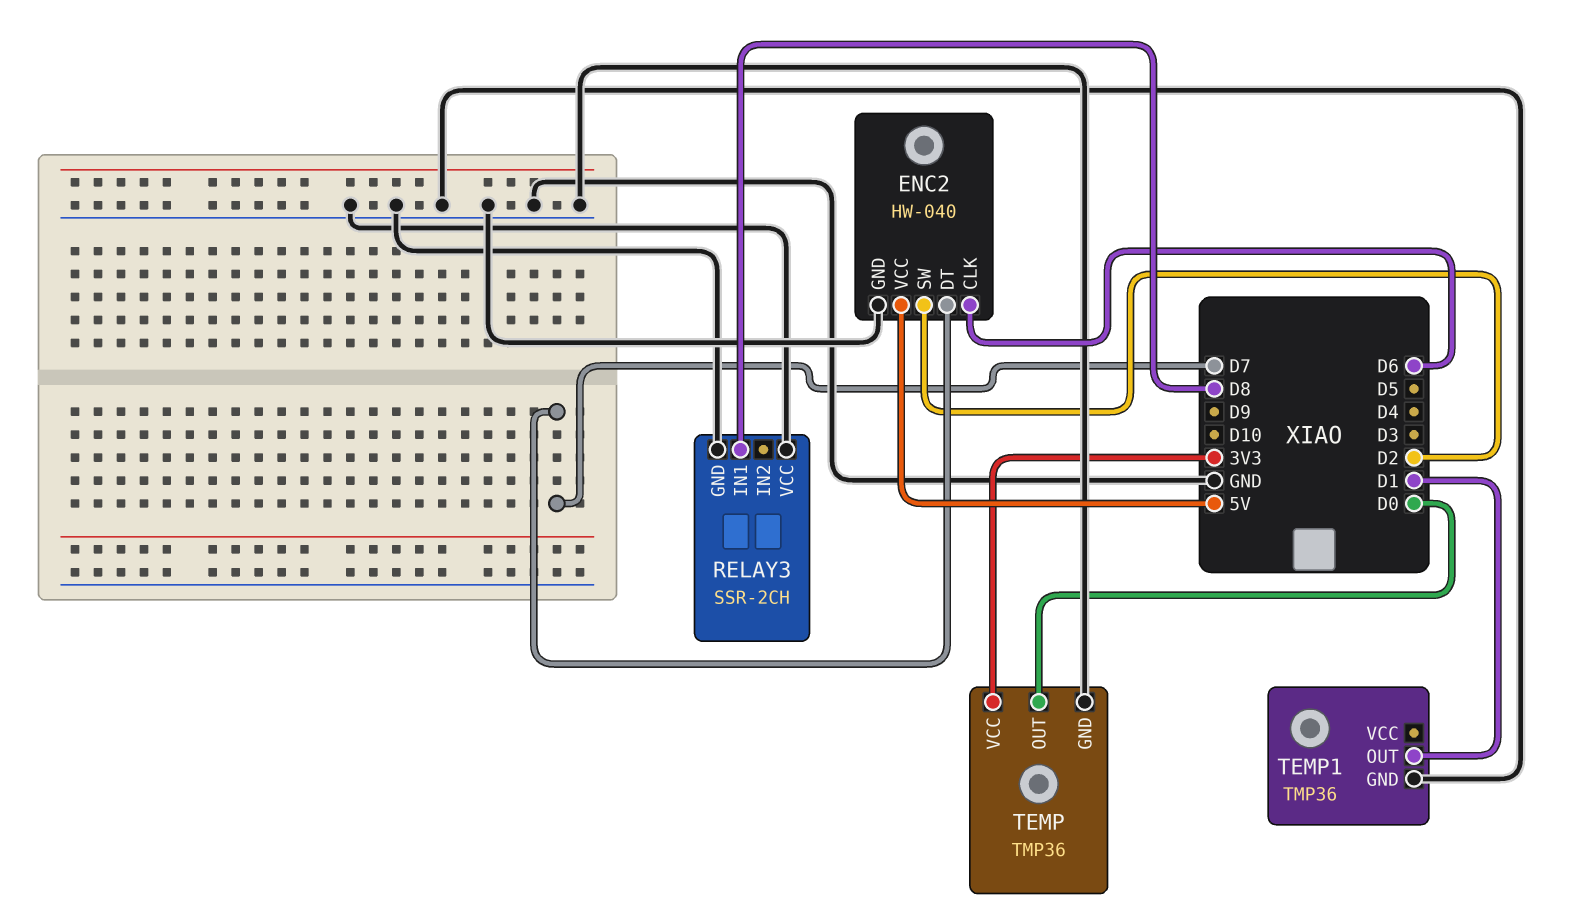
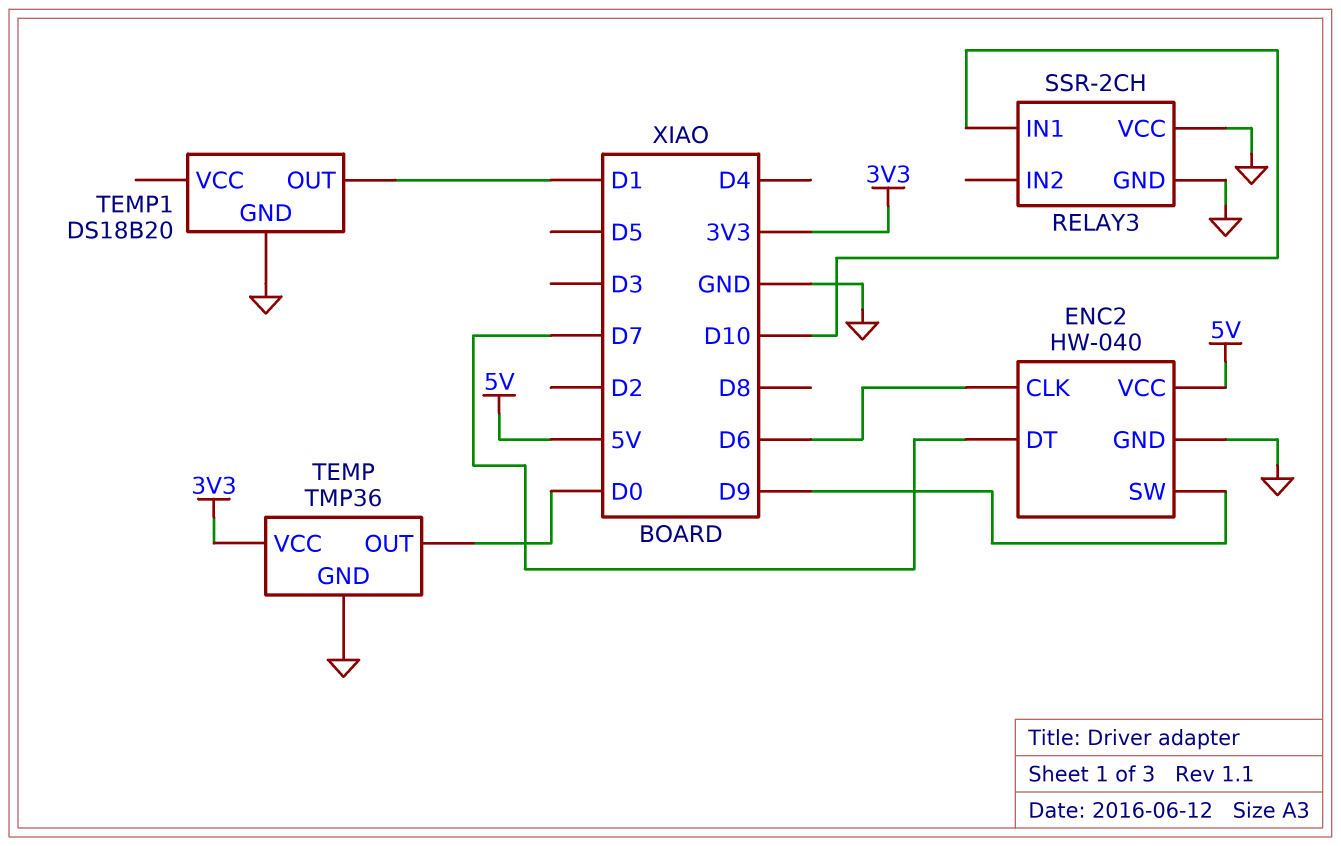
ENC2 pin SW: D2 -> D9
RELAY3 pin IN1: D8 -> D10
TEMP1: TMP36 -> DS18B20

